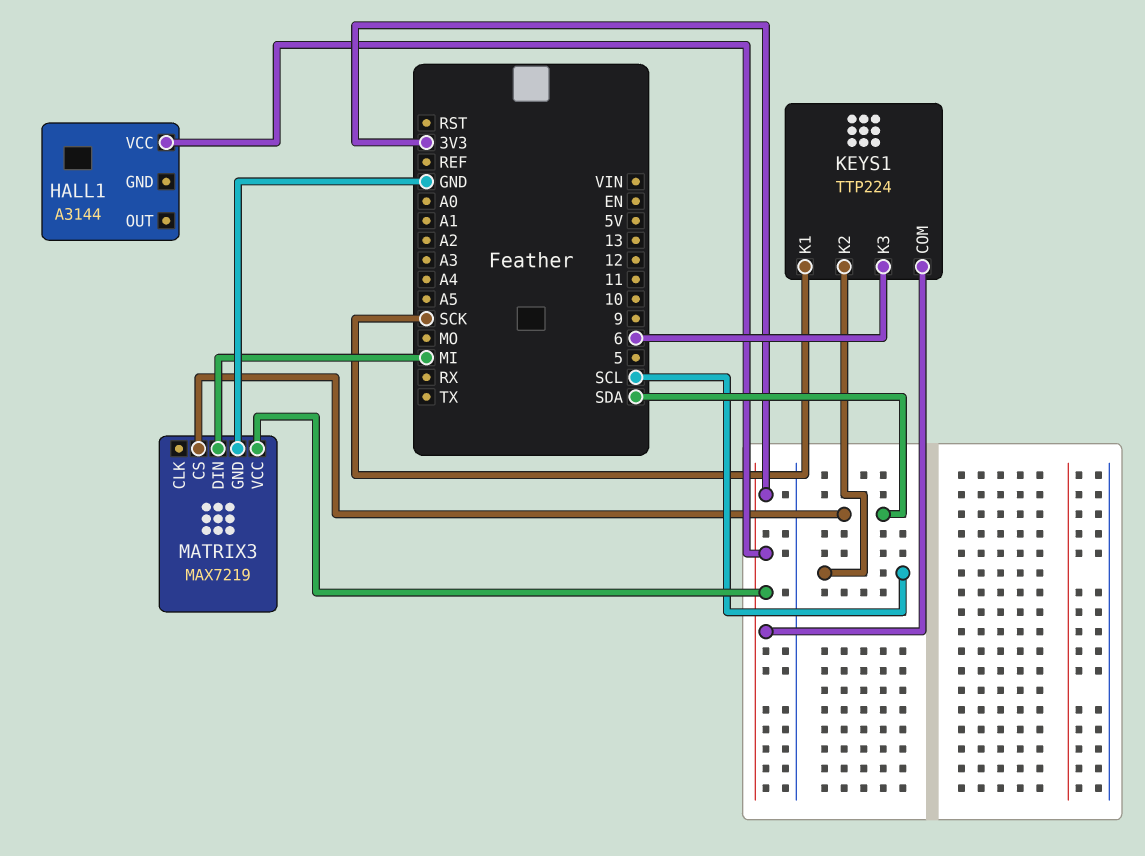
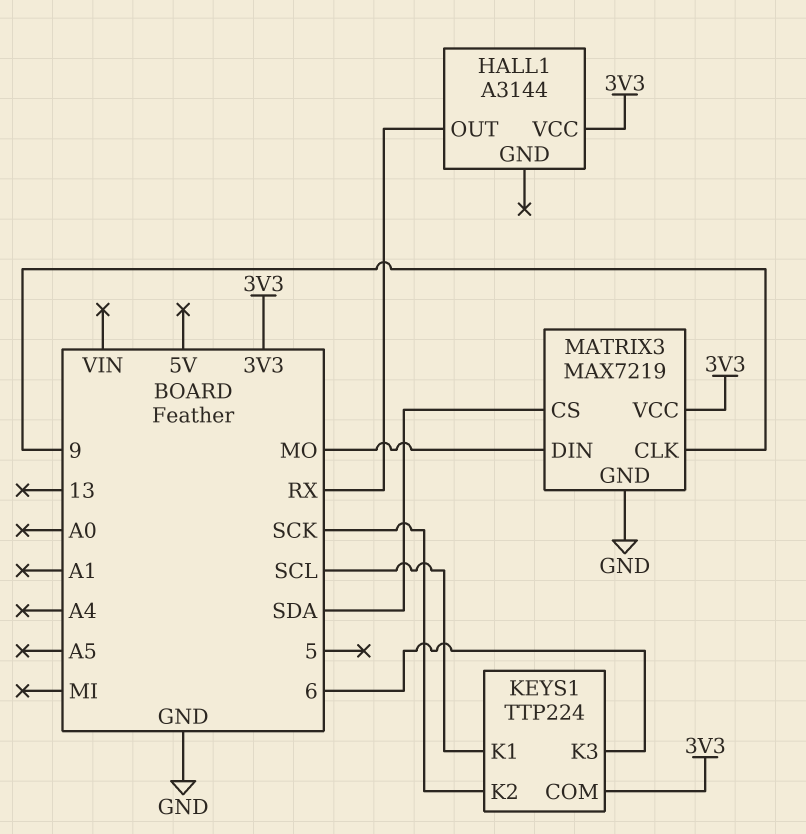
HALL1 pin OUT: none -> RX
KEYS1 pin K1: SCK -> SCL
KEYS1 pin K2: SCL -> SCK
MATRIX3 pin CLK: none -> 9
MATRIX3 pin DIN: MI -> MO

